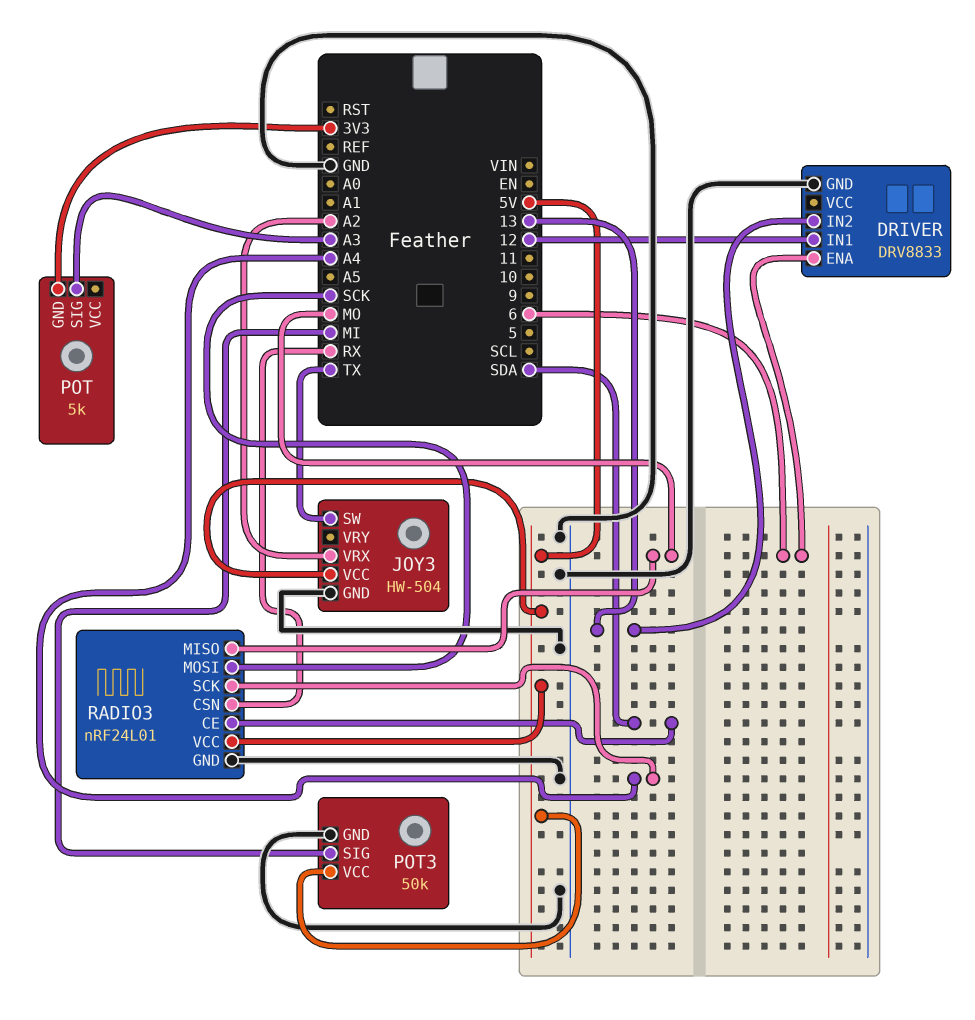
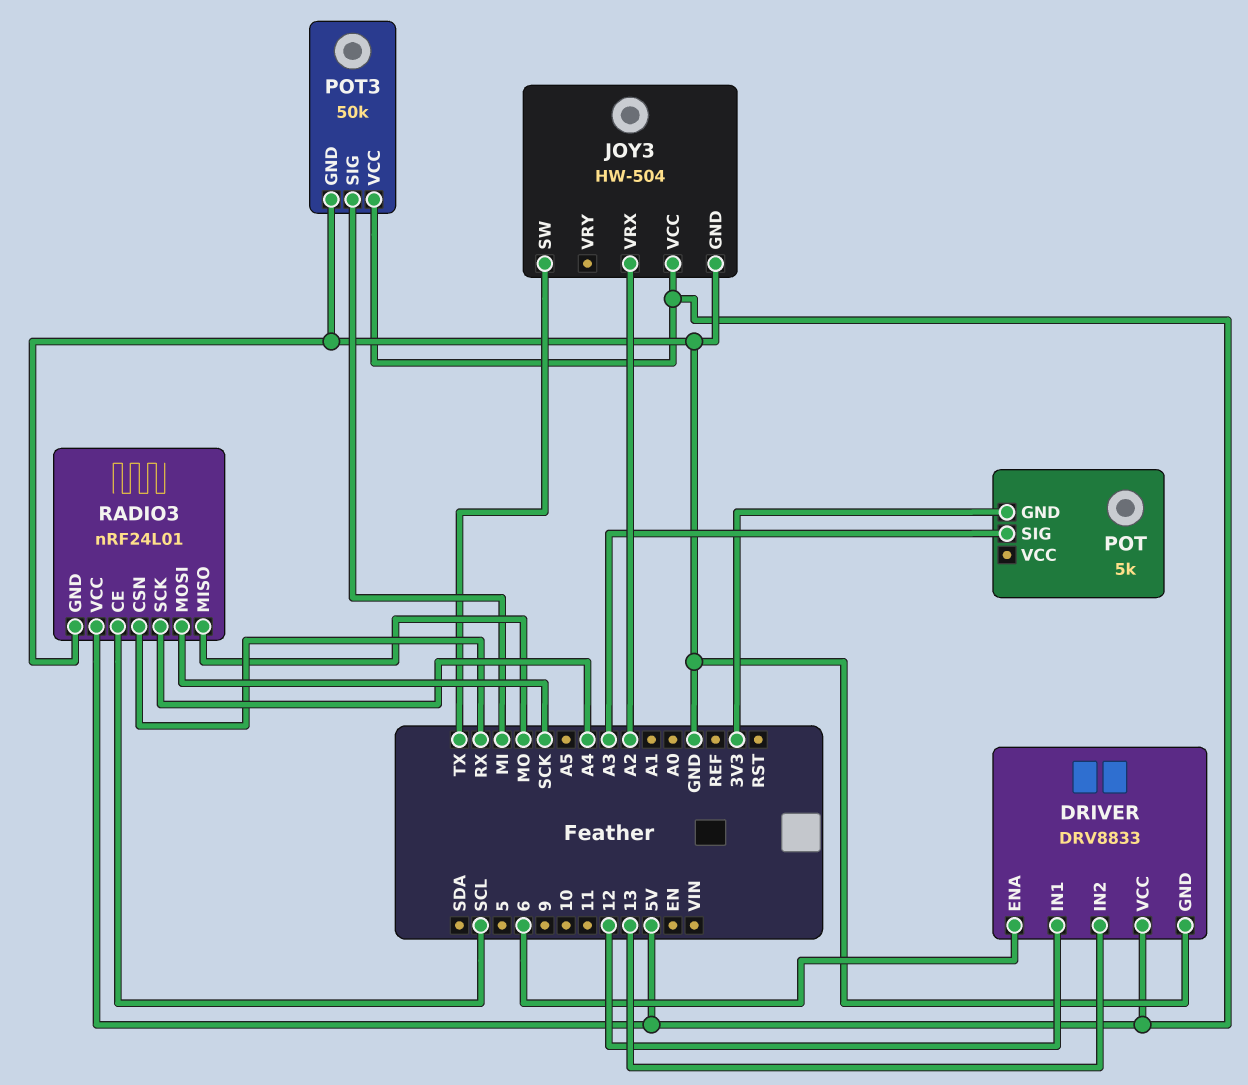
DRIVER pin VCC: none -> 5V
RADIO3 pin CE: SDA -> SCL

